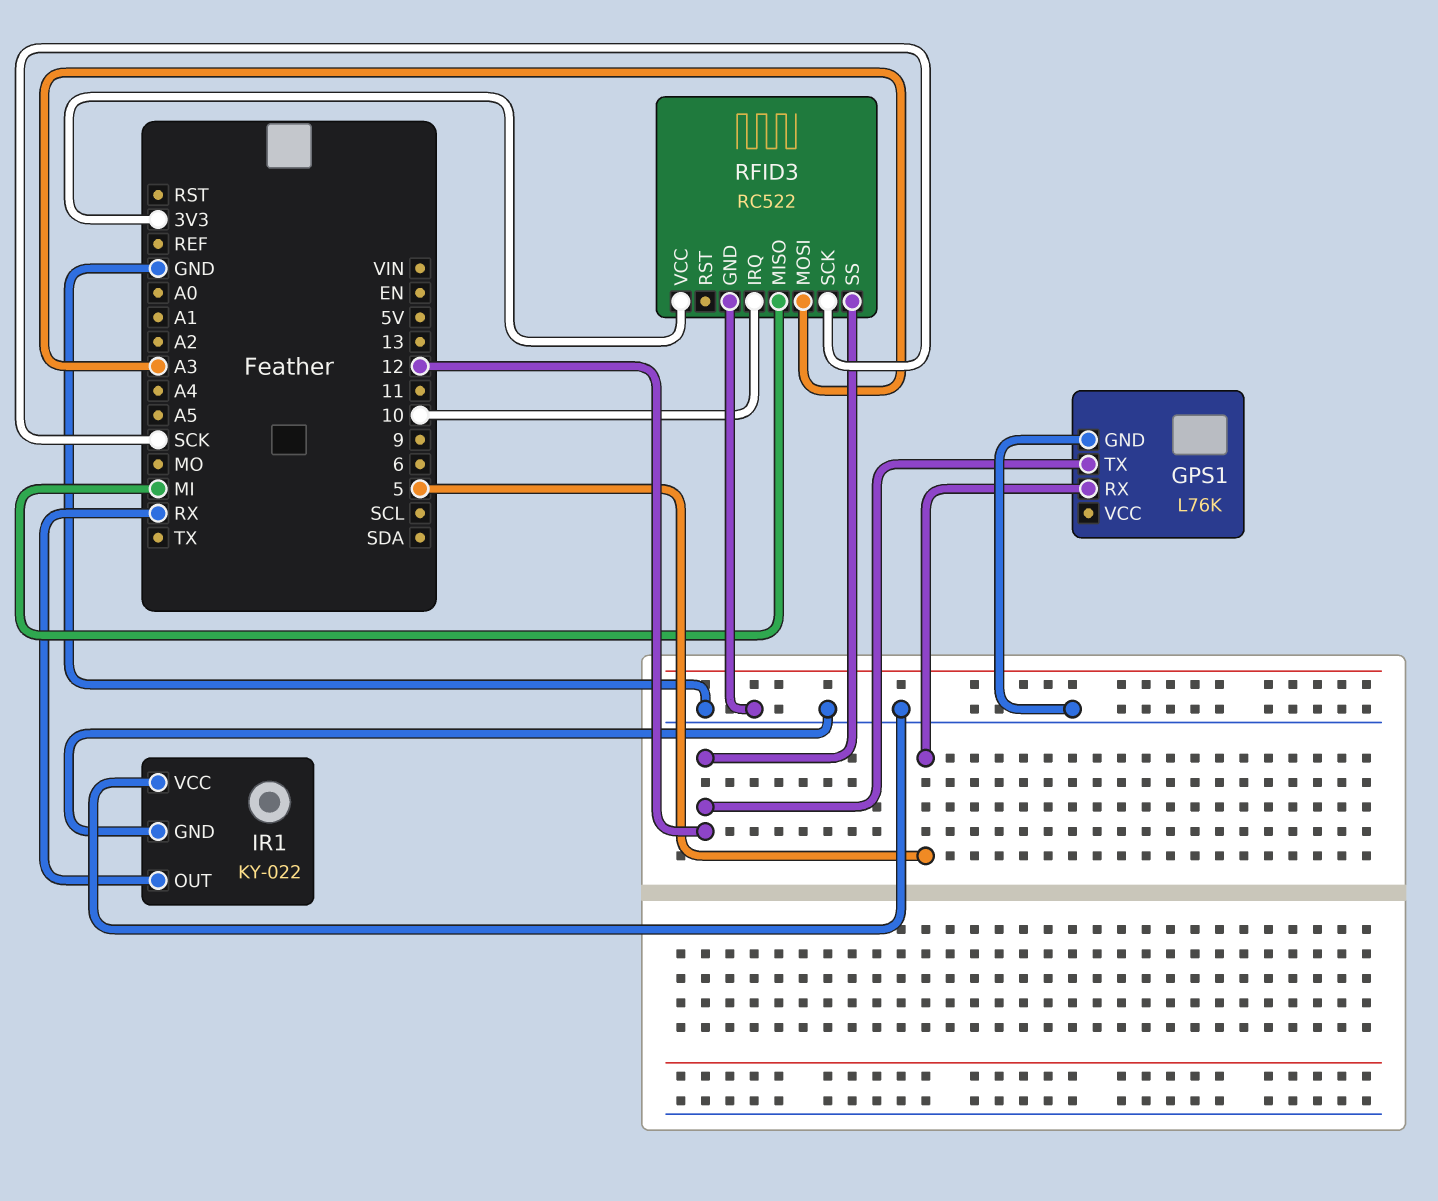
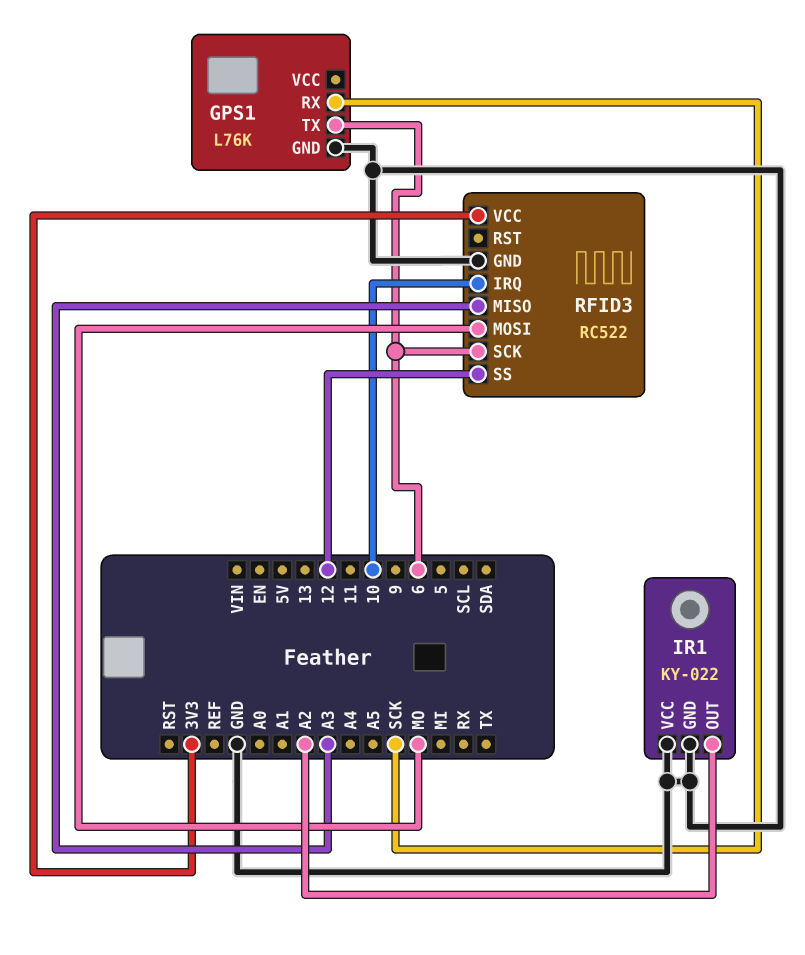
GPS1 pin RX: 5 -> SCK
GPS1 pin TX: 12 -> 6
IR1 pin OUT: RX -> A2
RFID3 pin MISO: MI -> A3
RFID3 pin MOSI: A3 -> MO
RFID3 pin SCK: SCK -> 6

